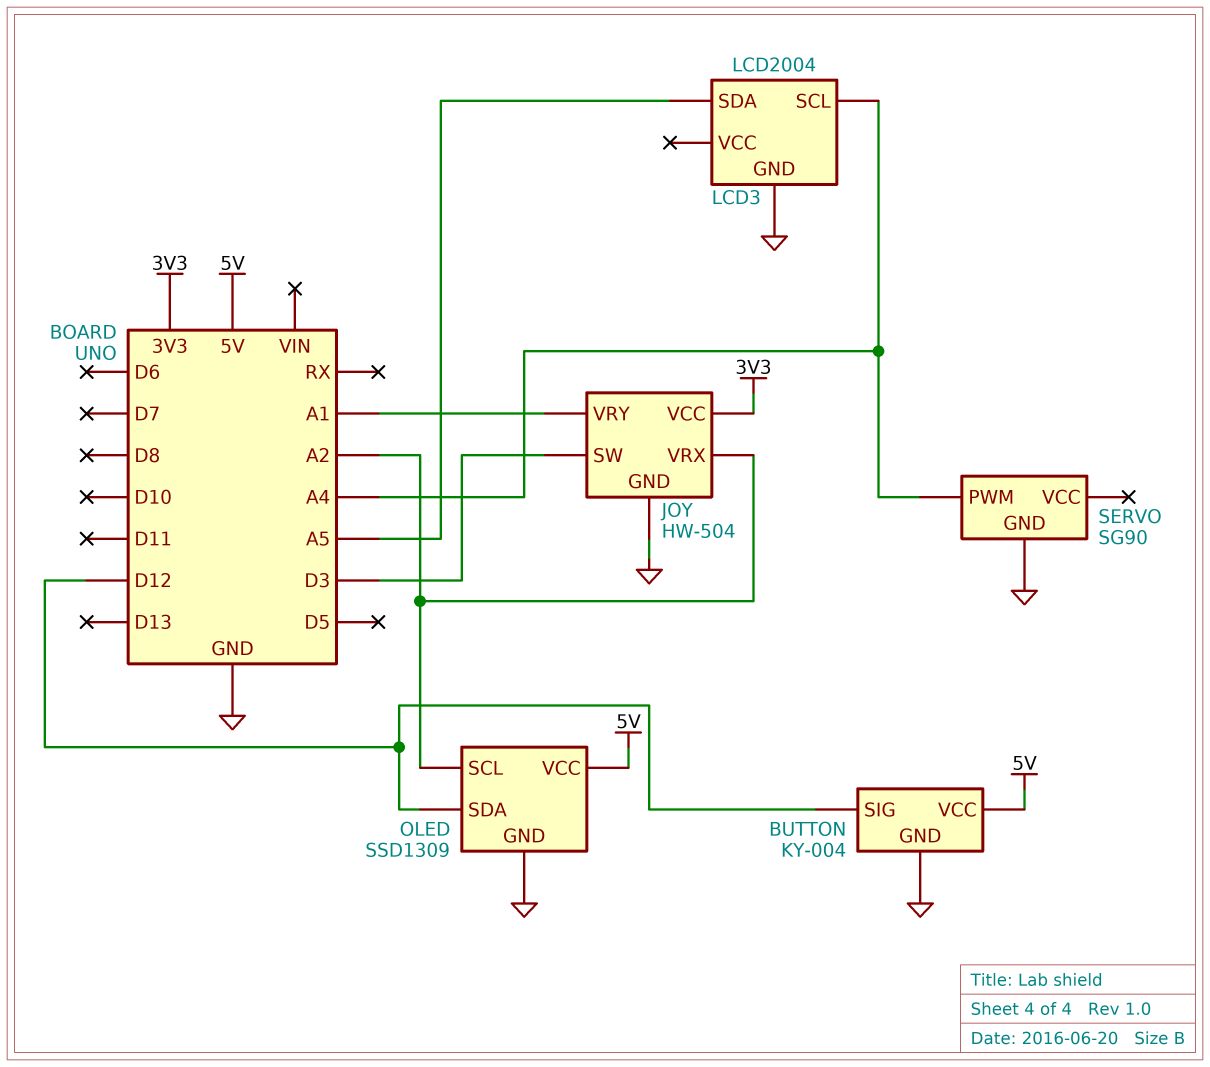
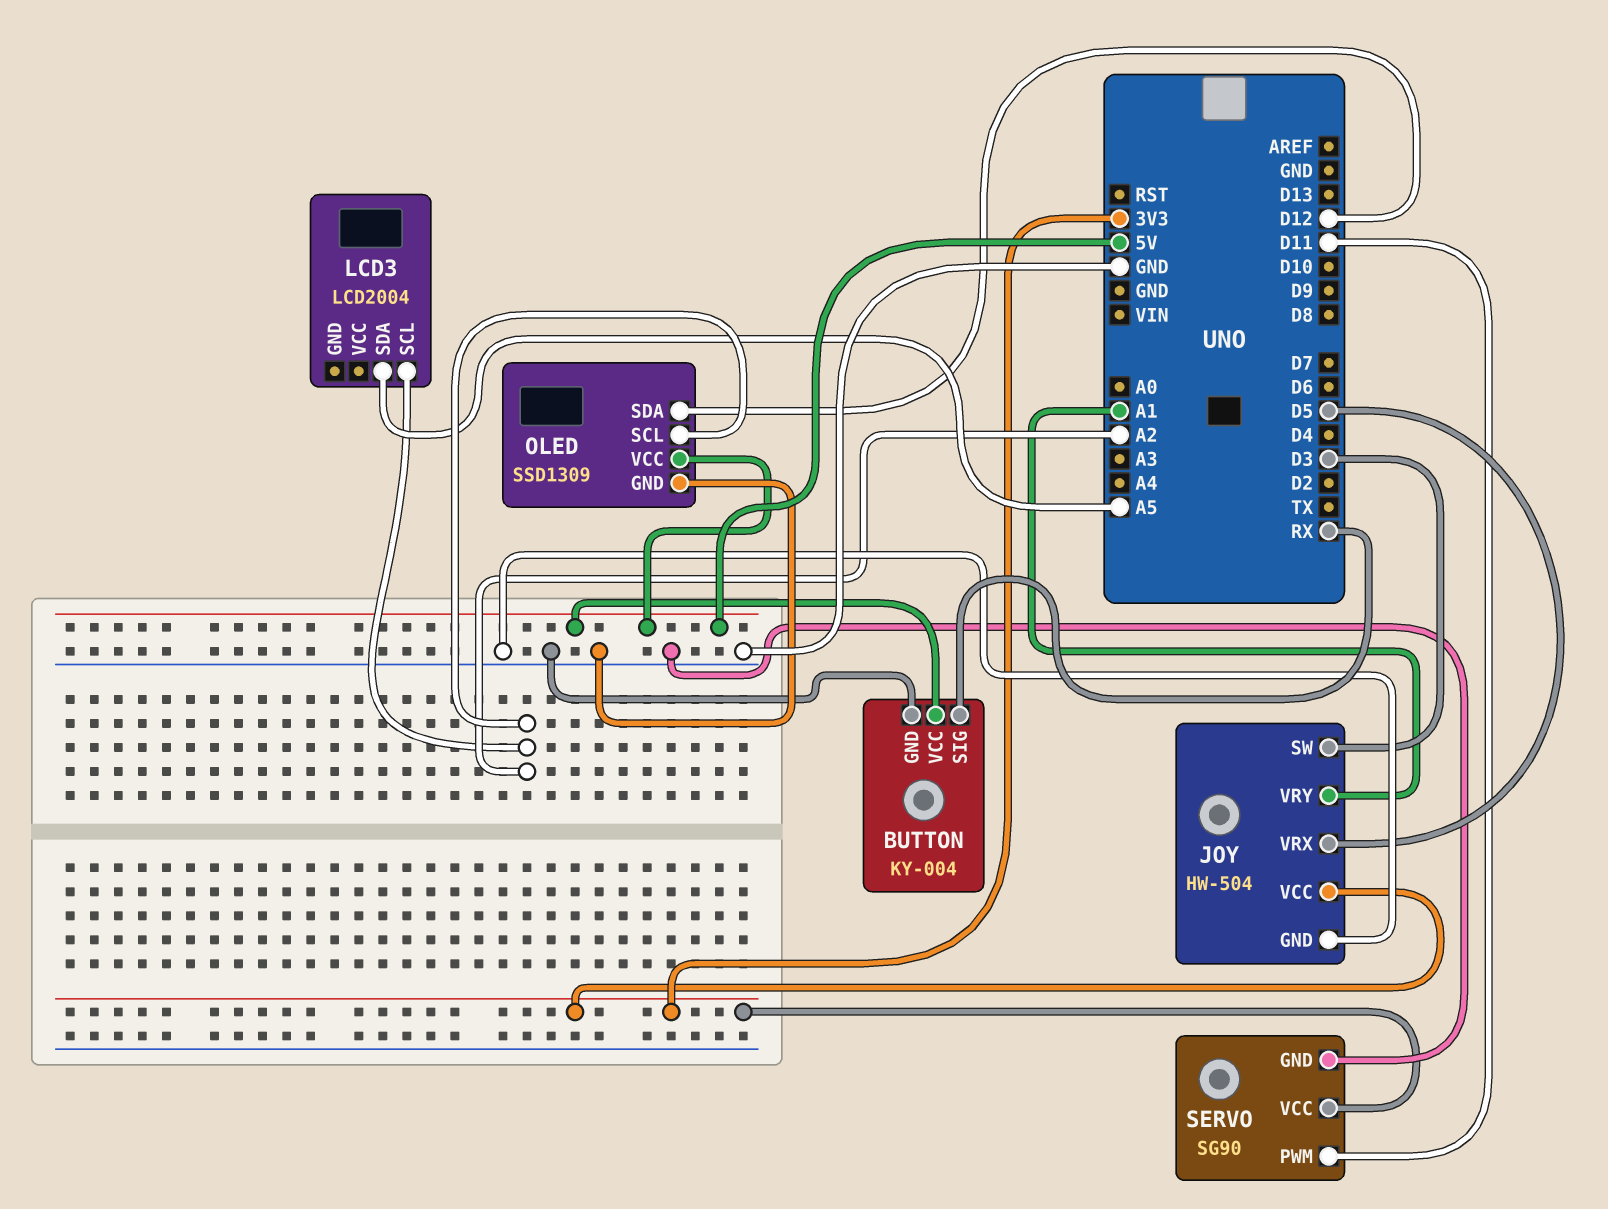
BUTTON pin SIG: D12 -> RX
JOY pin VRX: A2 -> D5
LCD3 pin GND: GND -> none
LCD3 pin SCL: A4 -> A2
SERVO pin PWM: A4 -> D11
SERVO pin VCC: none -> 3V3

